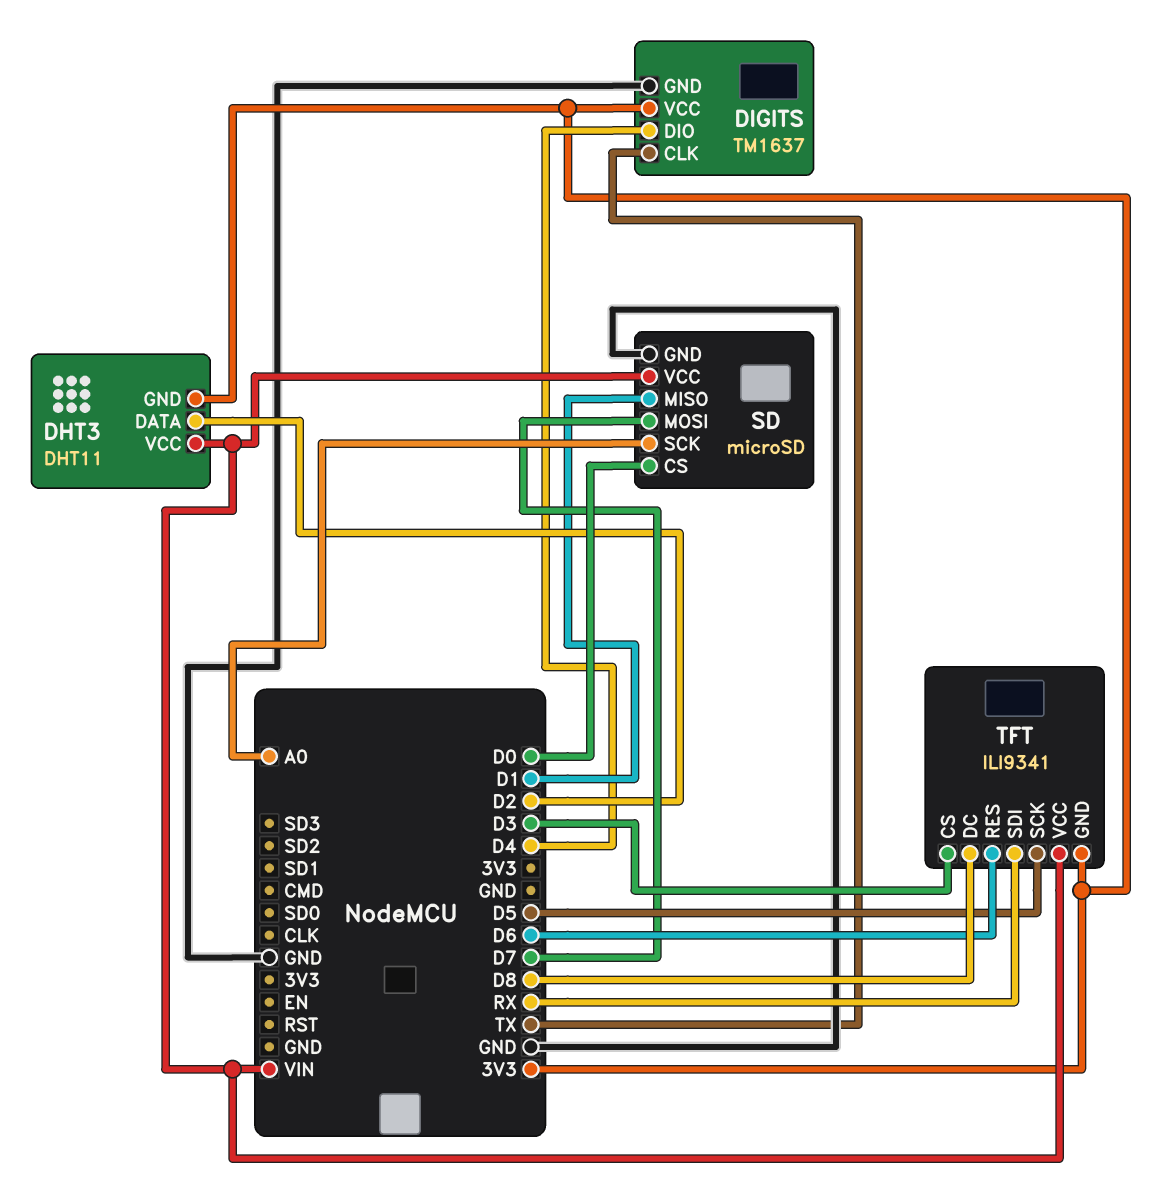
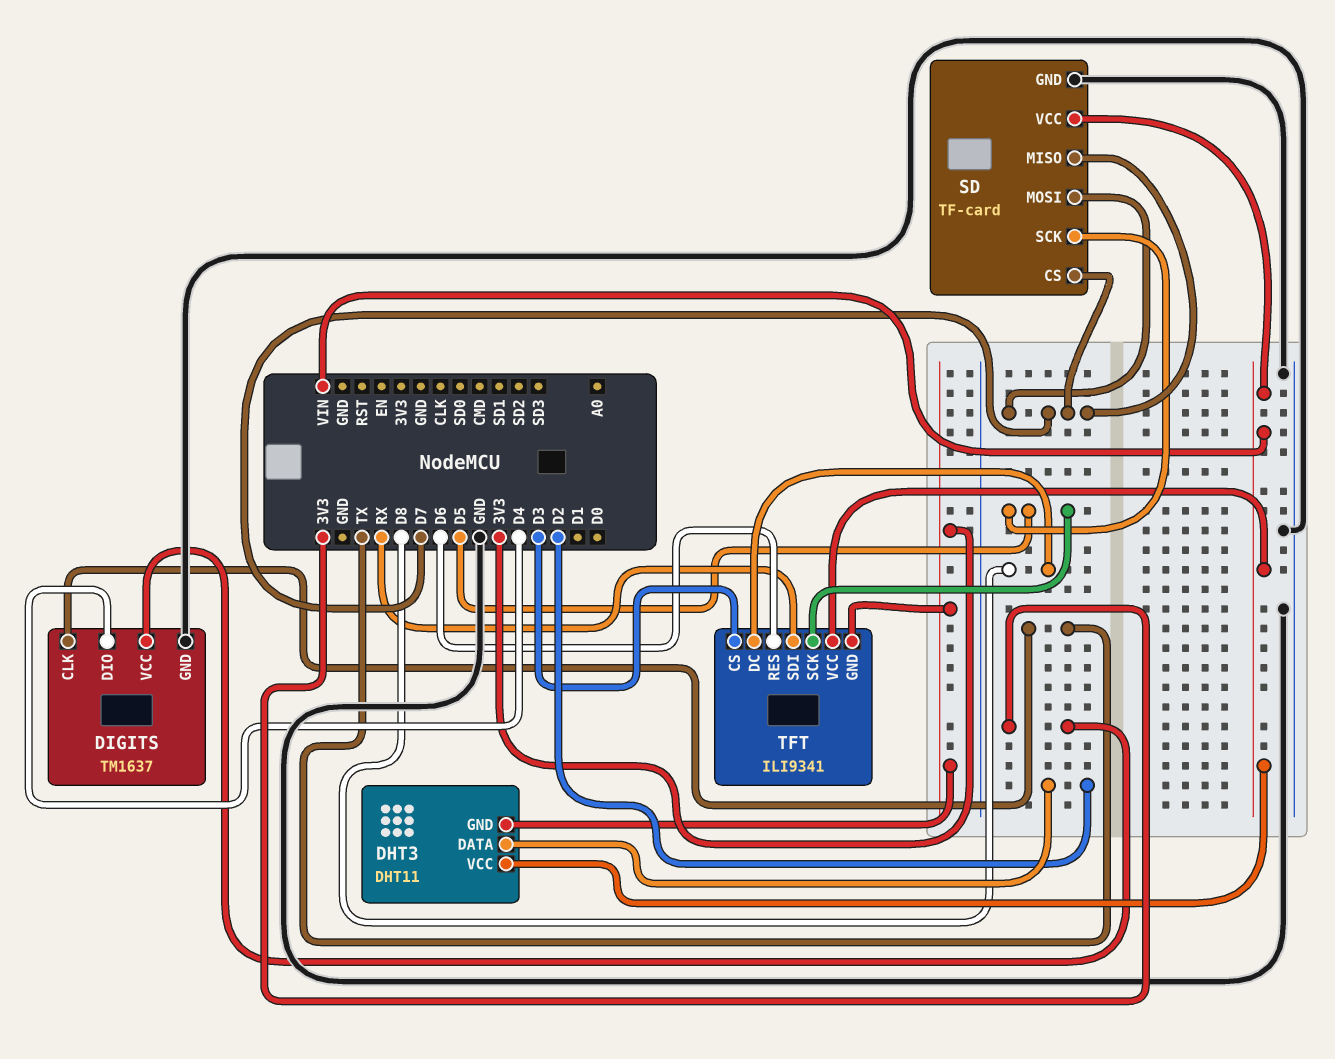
SD: microSD -> TF-card
SD pin CS: D0 -> D7
SD pin MISO: D1 -> D7
SD pin SCK: A0 -> D5

